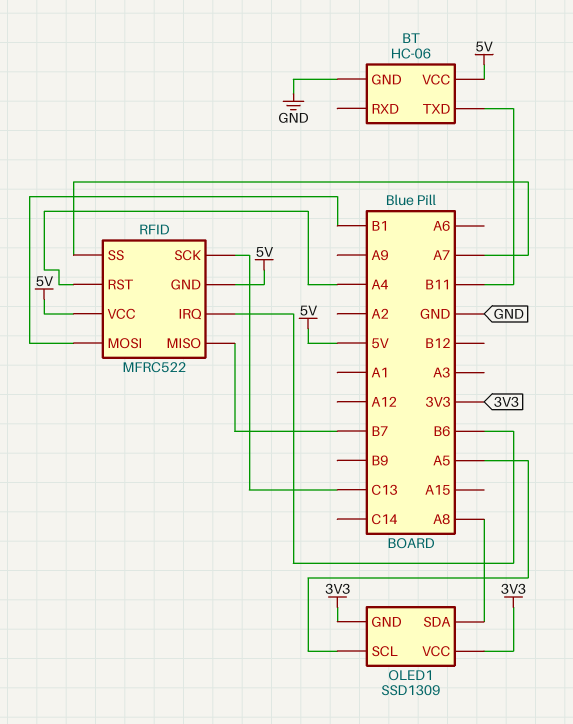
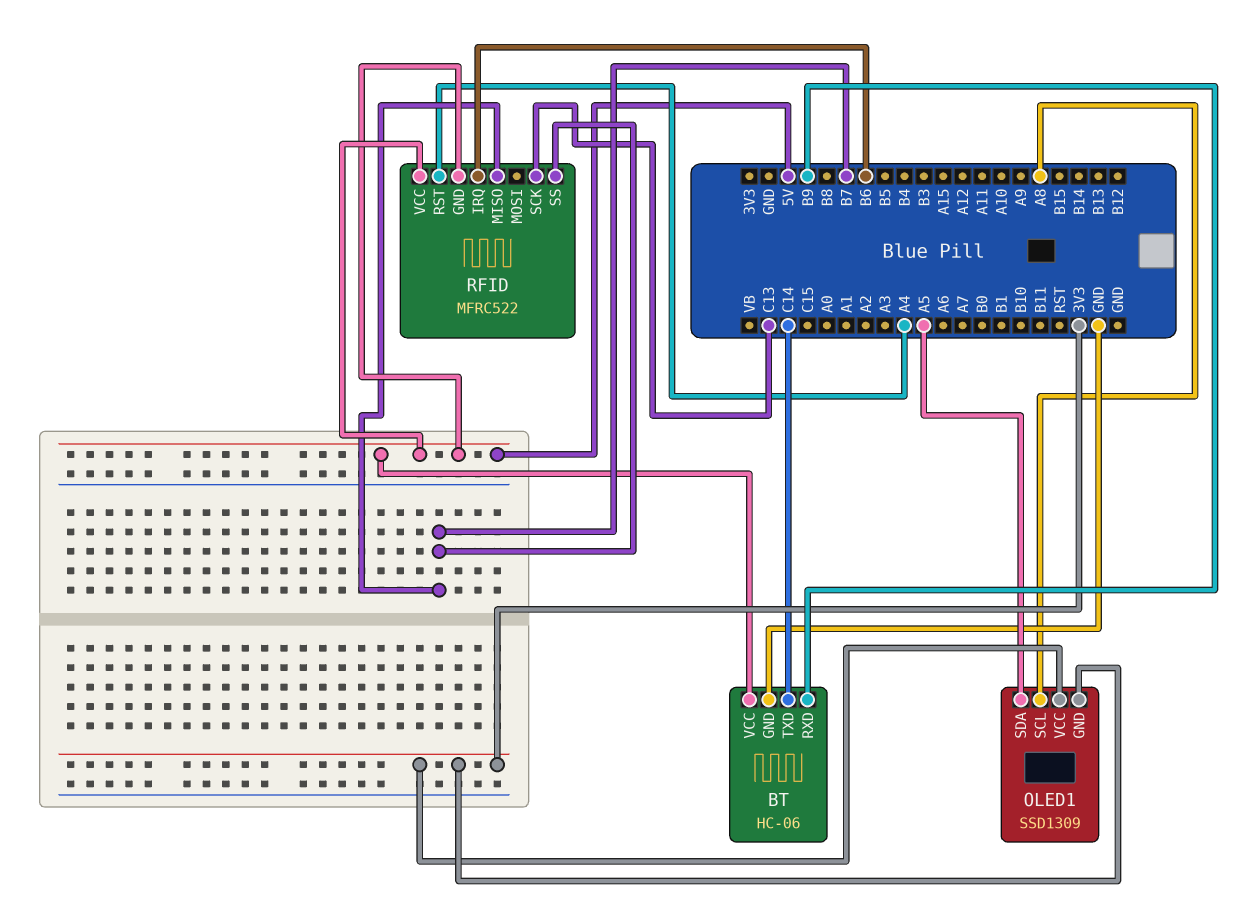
BT pin RXD: none -> B9
BT pin TXD: B11 -> C14
OLED1 pin SCL: A5 -> A8
OLED1 pin SDA: A8 -> A5
RFID pin MOSI: B1 -> none
RFID pin SS: A7 -> B7

